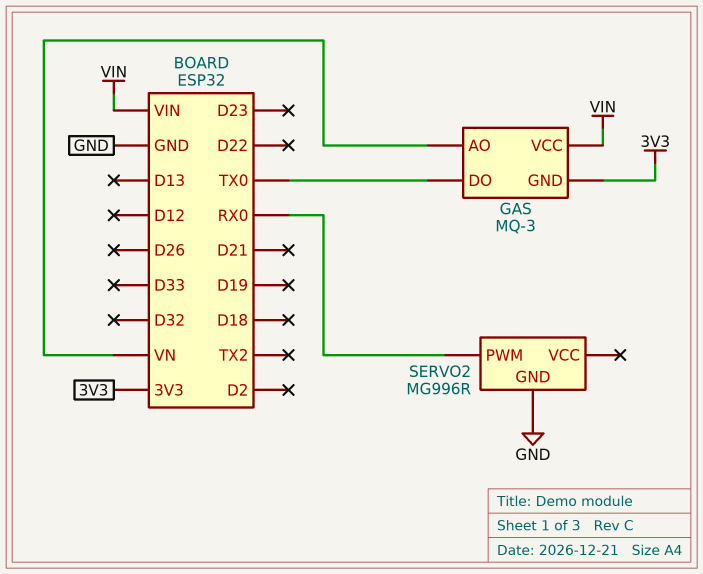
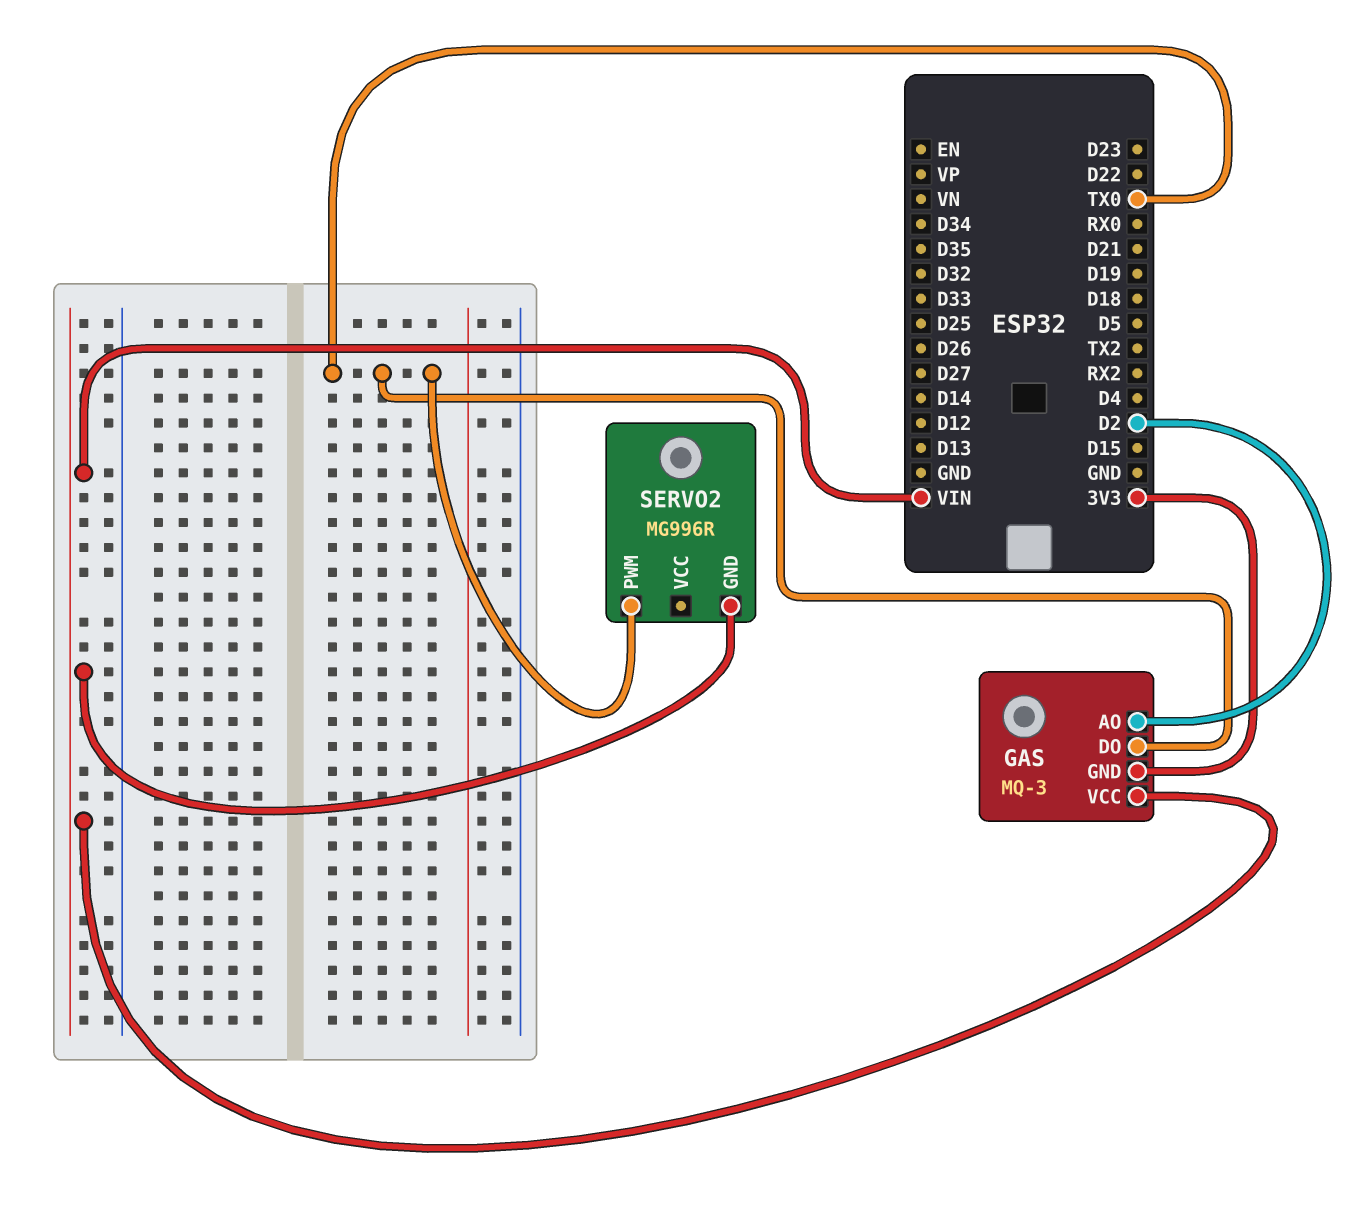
GAS pin AO: VN -> D2
SERVO2 pin GND: GND -> VIN
SERVO2 pin PWM: RX0 -> TX0

